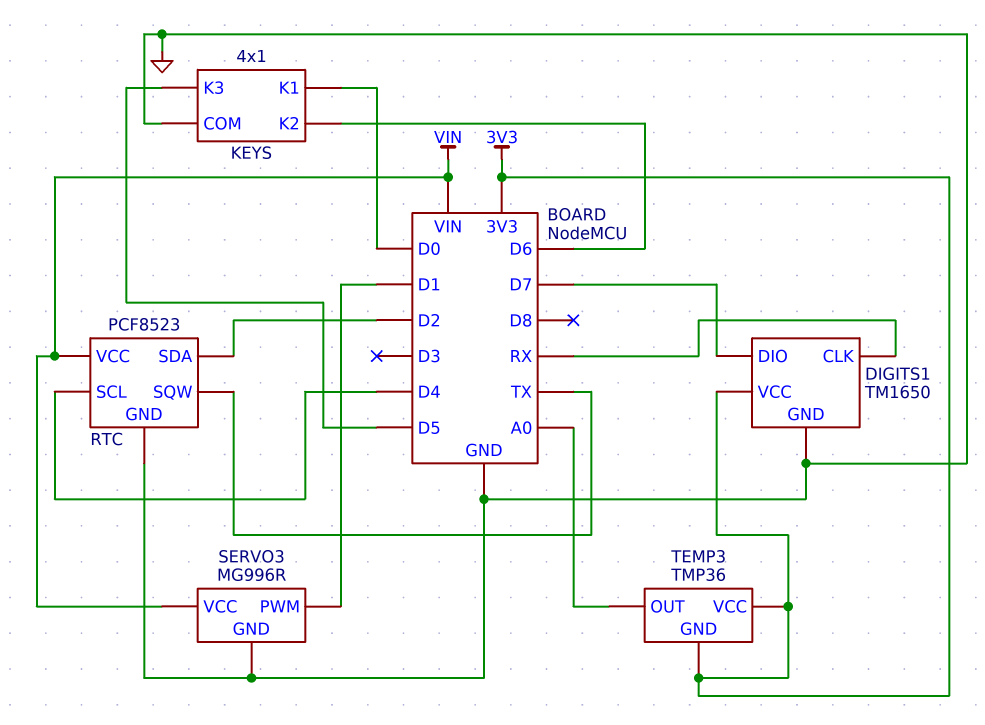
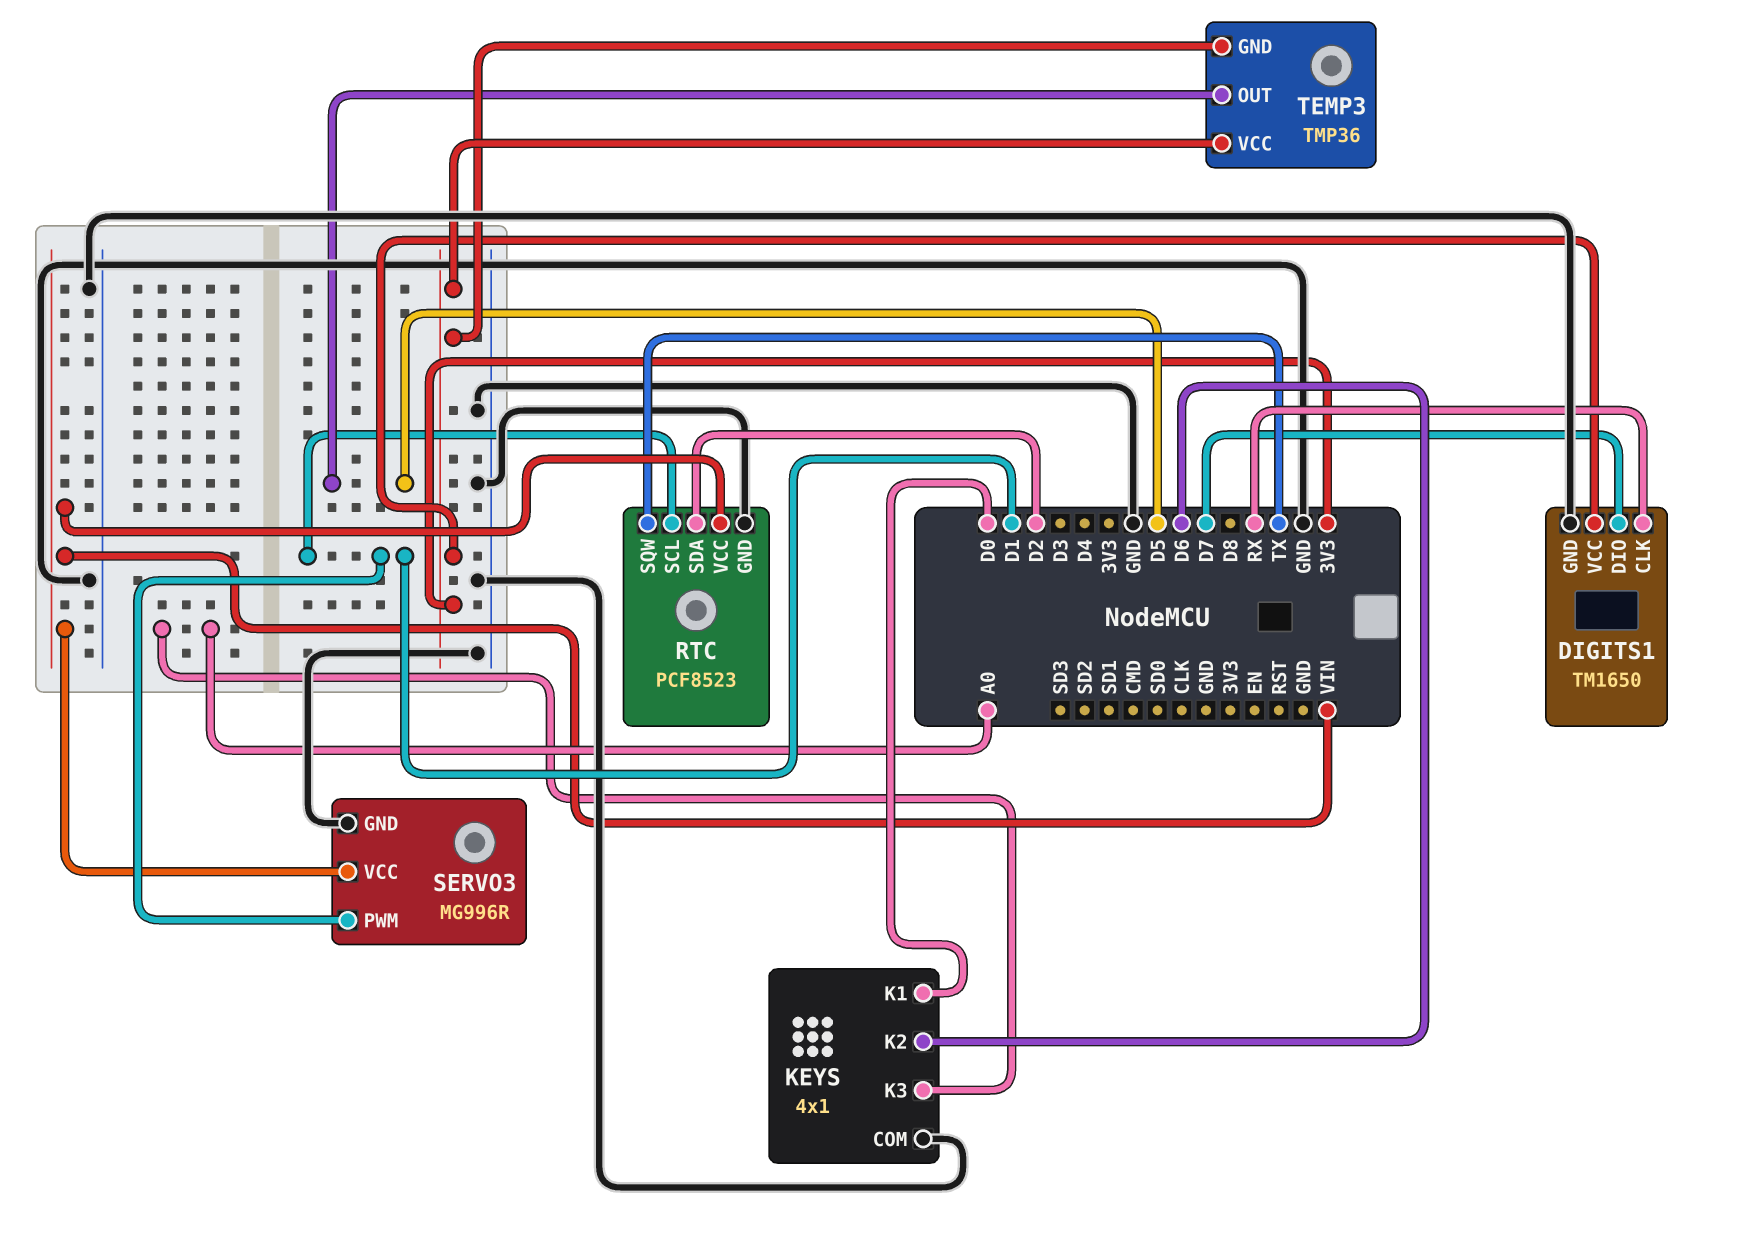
KEYS pin K3: D5 -> A0
RTC pin SCL: D4 -> D1
TEMP3 pin OUT: A0 -> D5

